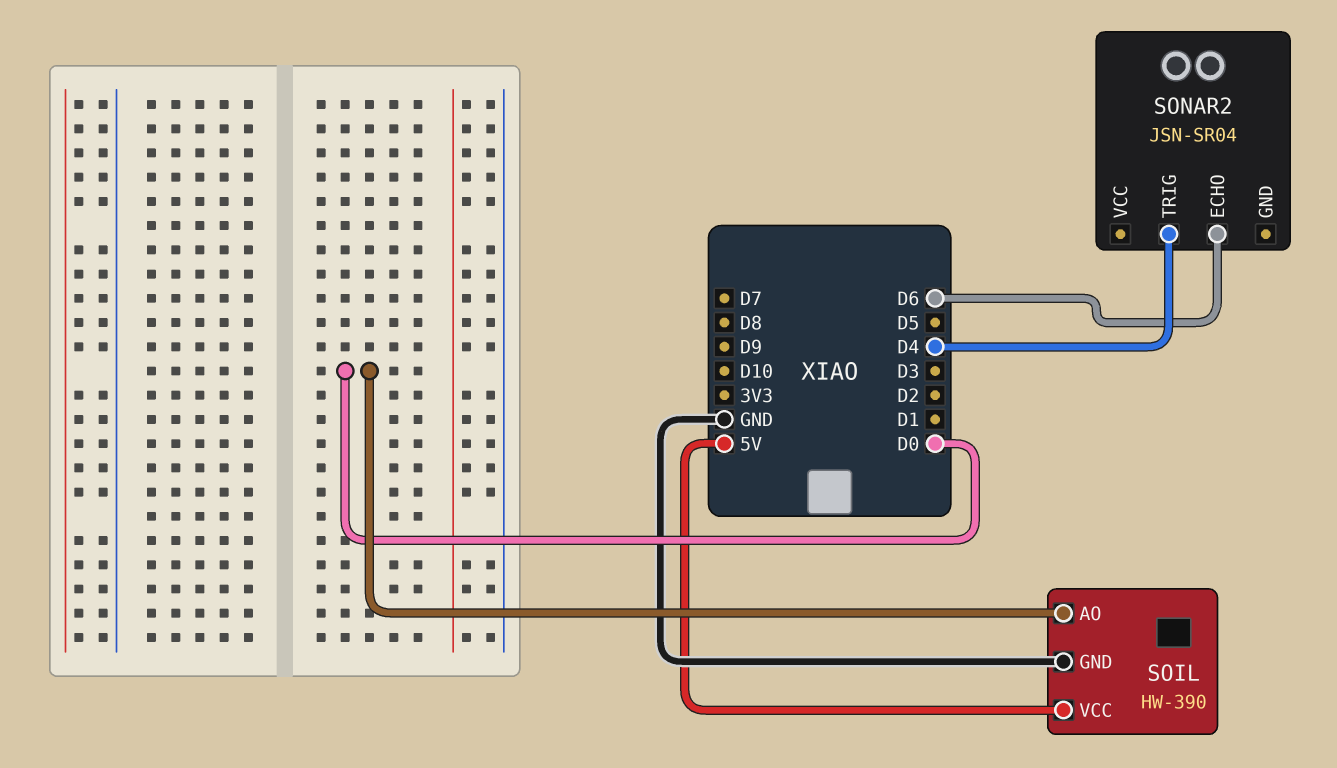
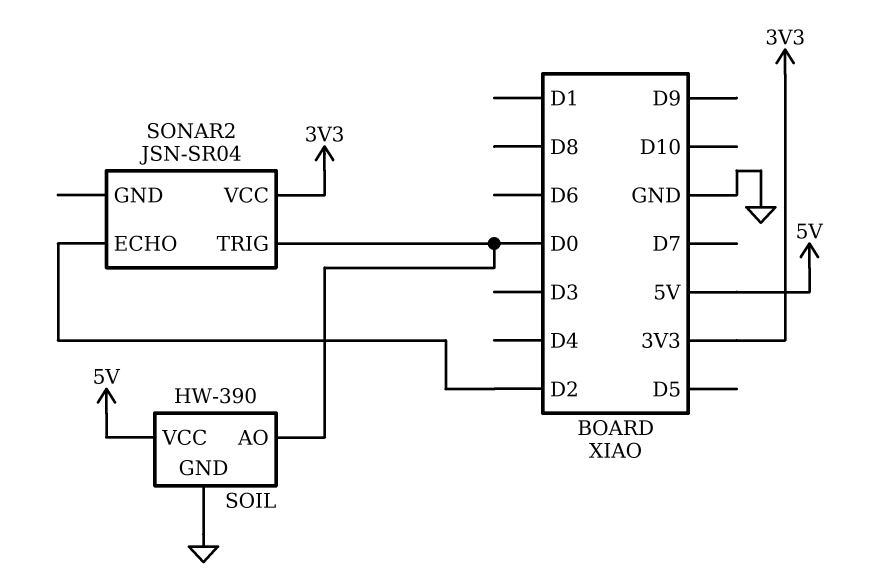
SONAR2 pin ECHO: D6 -> D2
SONAR2 pin TRIG: D4 -> D0
SONAR2 pin VCC: none -> 3V3

